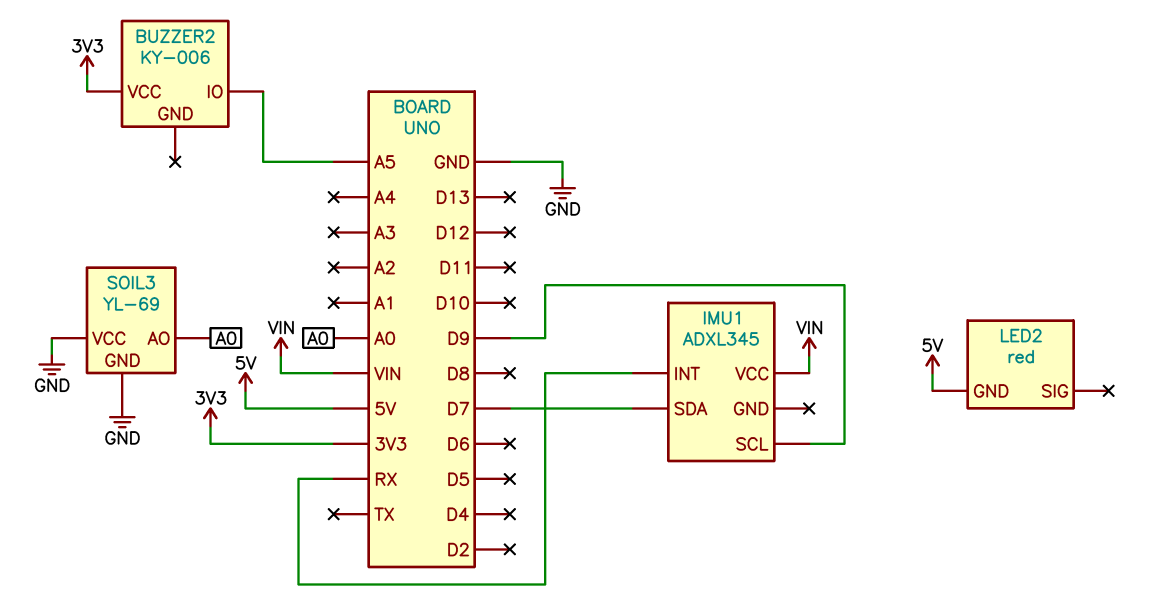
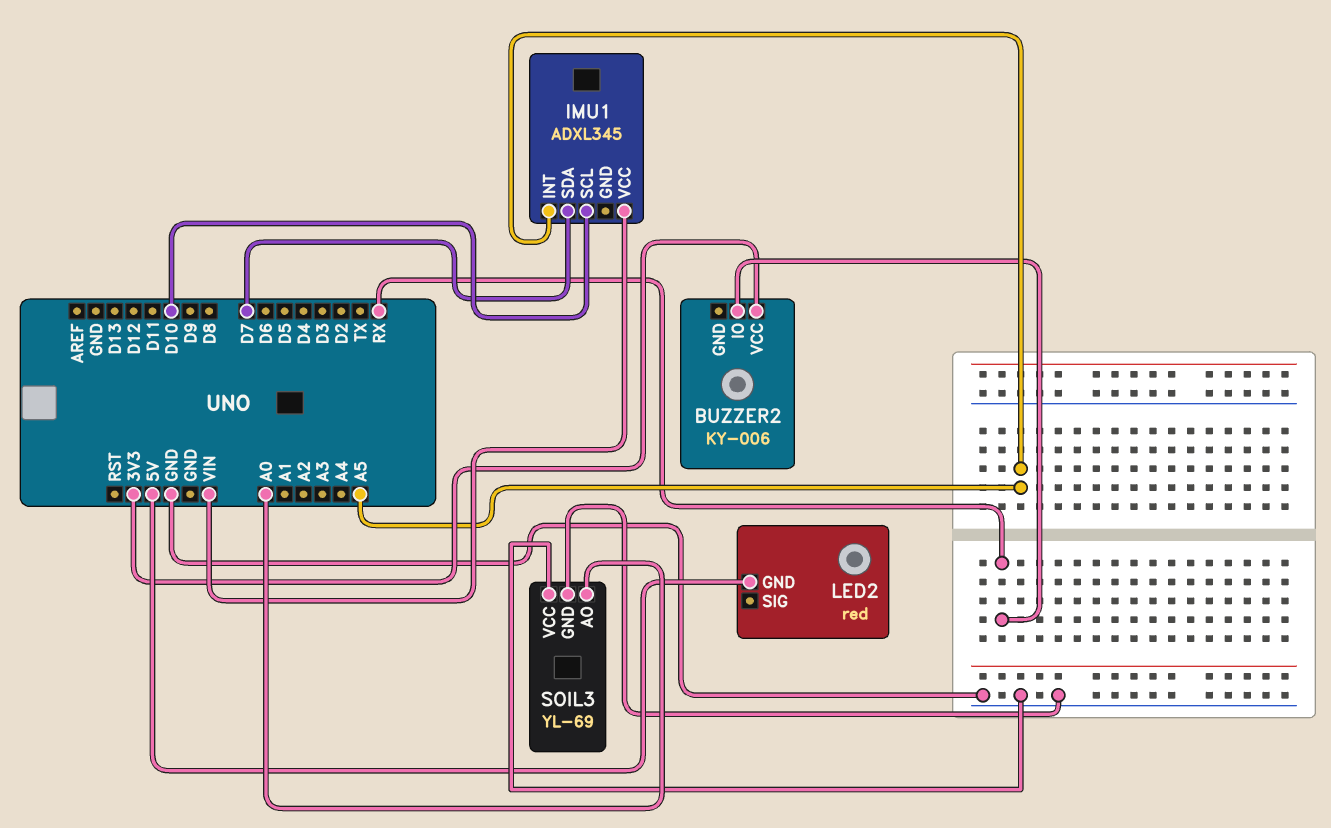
BUZZER2 pin IO: A5 -> RX
IMU1 pin INT: RX -> A5
IMU1 pin SCL: D9 -> D10

